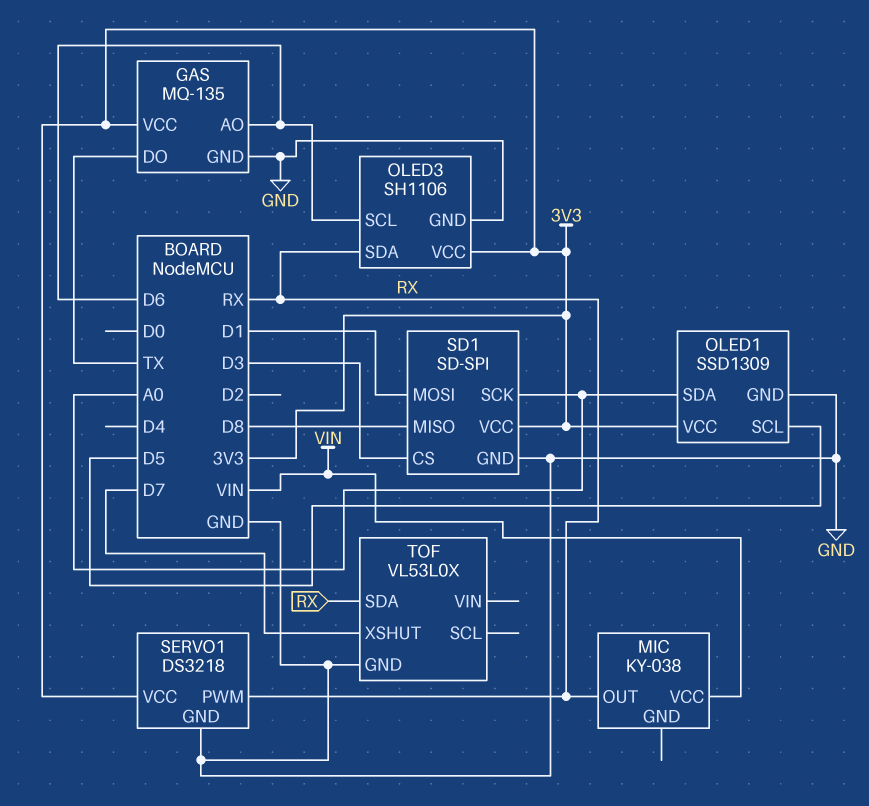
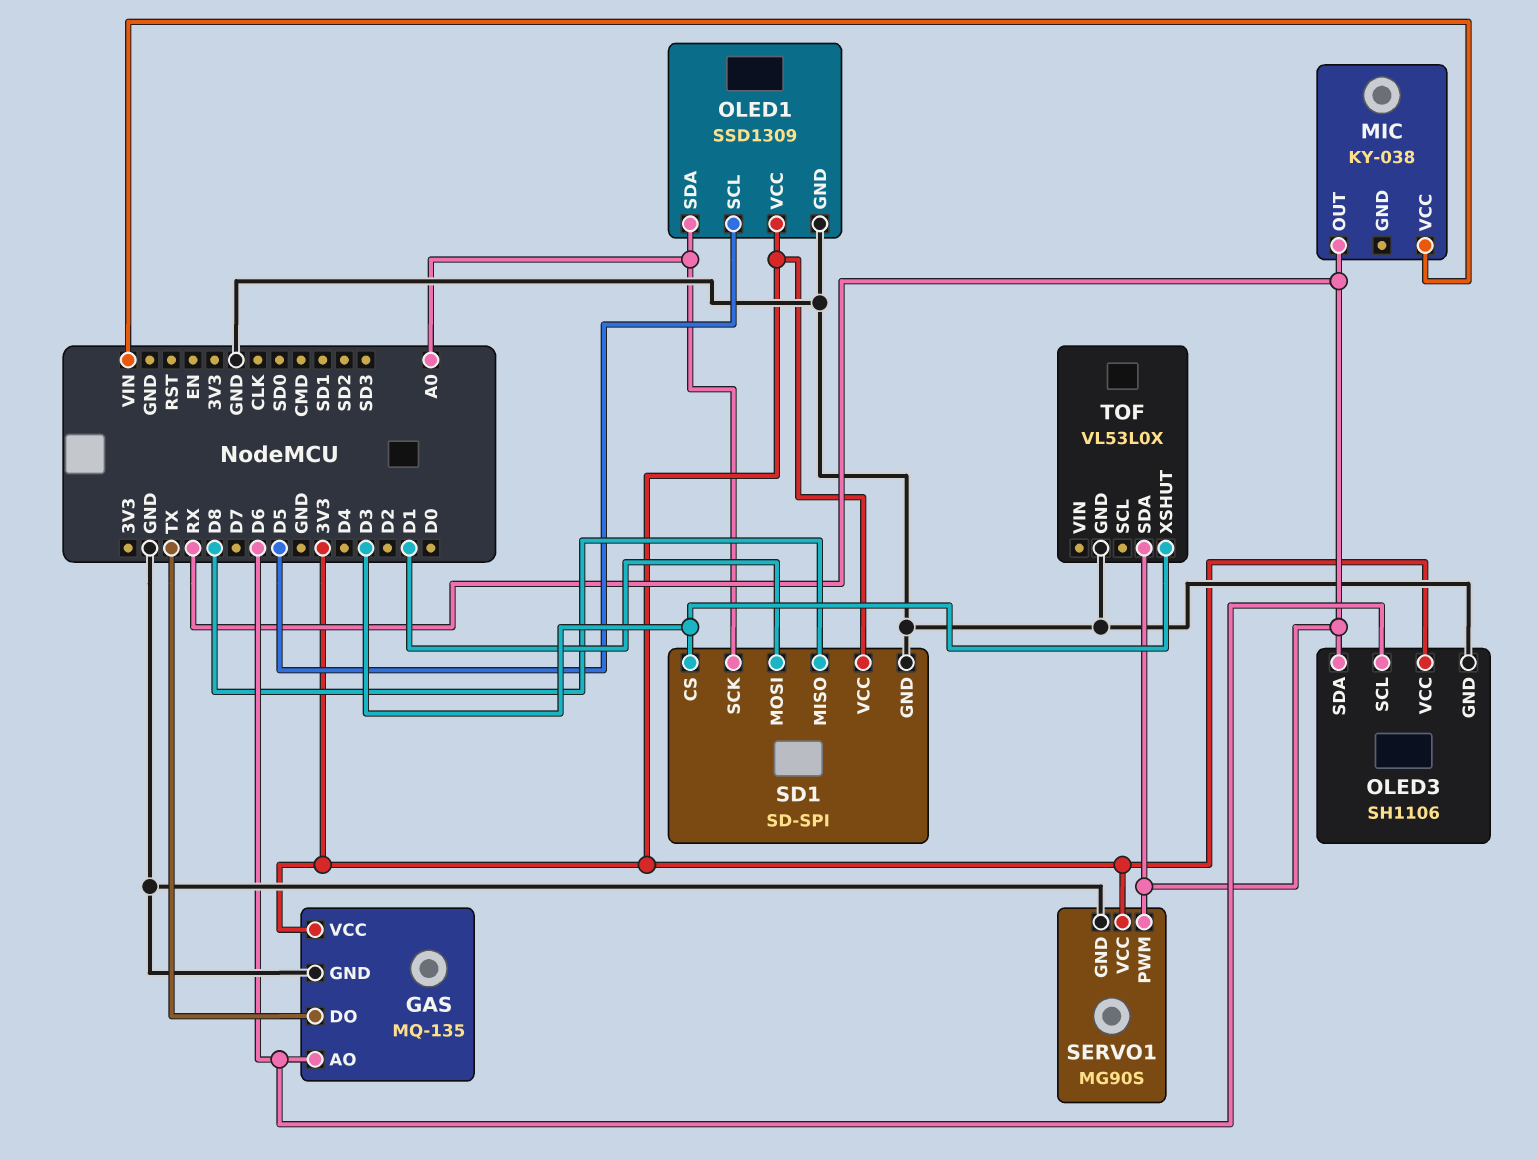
SERVO1: DS3218 -> MG90S
TOF pin XSHUT: D7 -> D3

